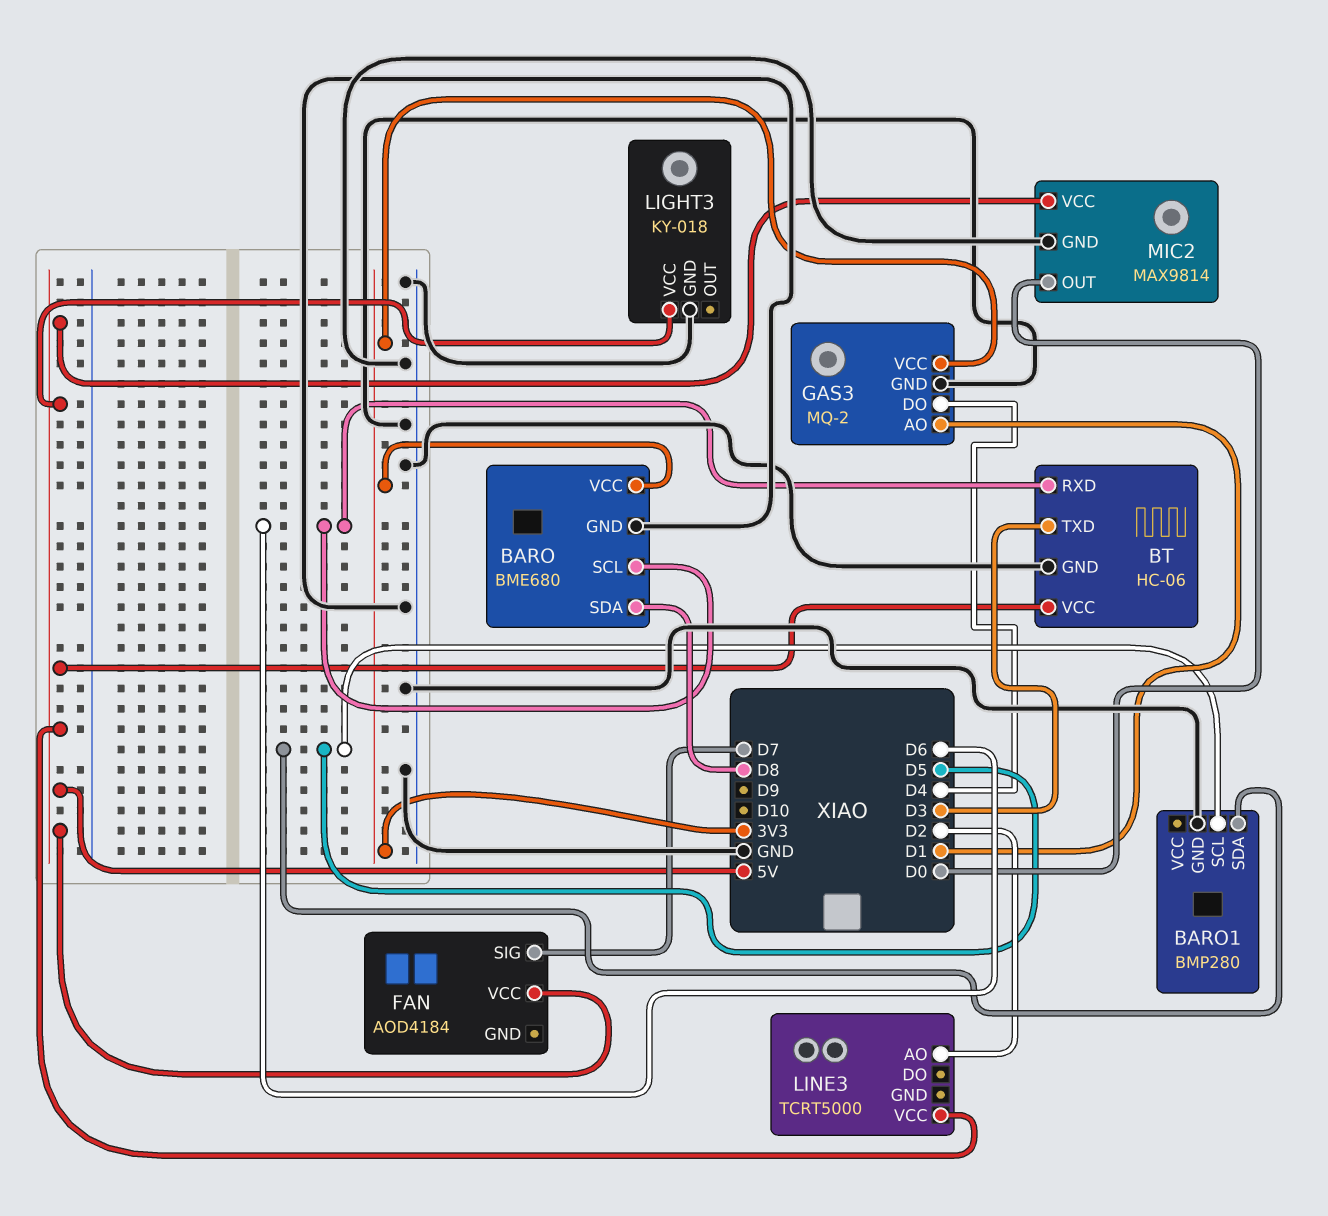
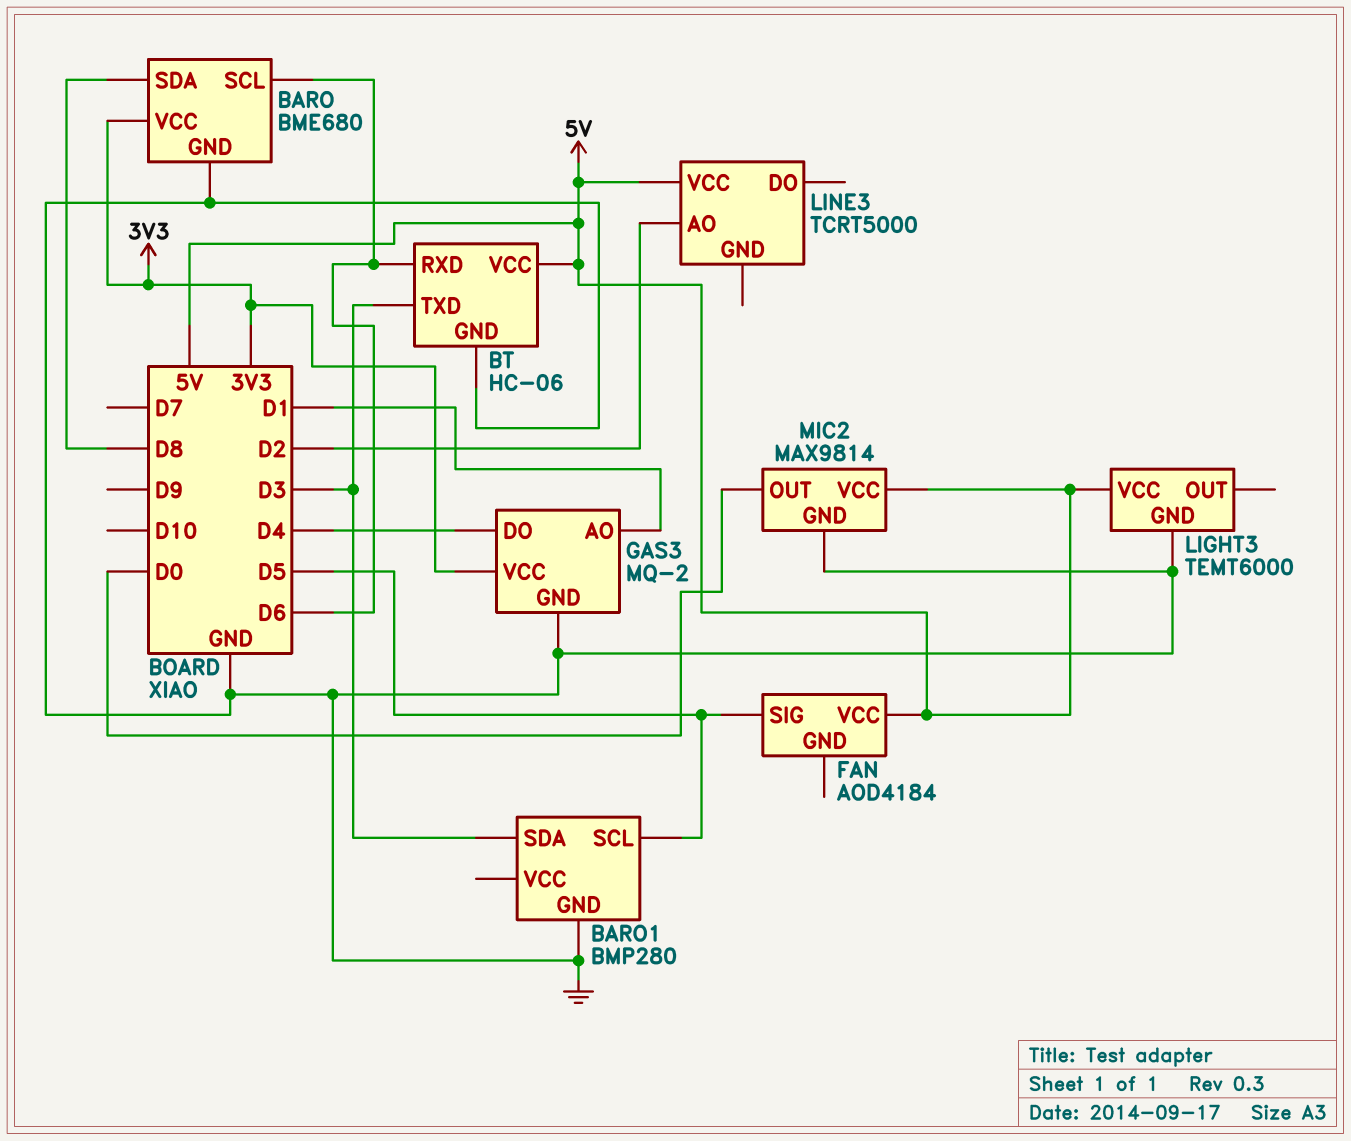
BARO1 pin SDA: D5 -> D3
FAN pin SIG: D7 -> D5
LIGHT3: KY-018 -> TEMT6000

